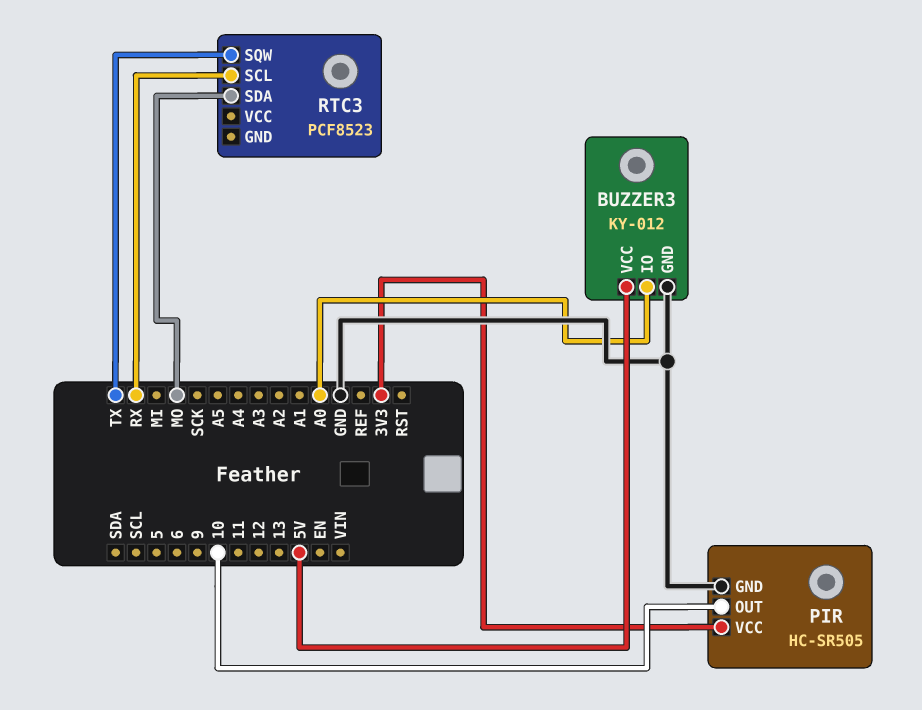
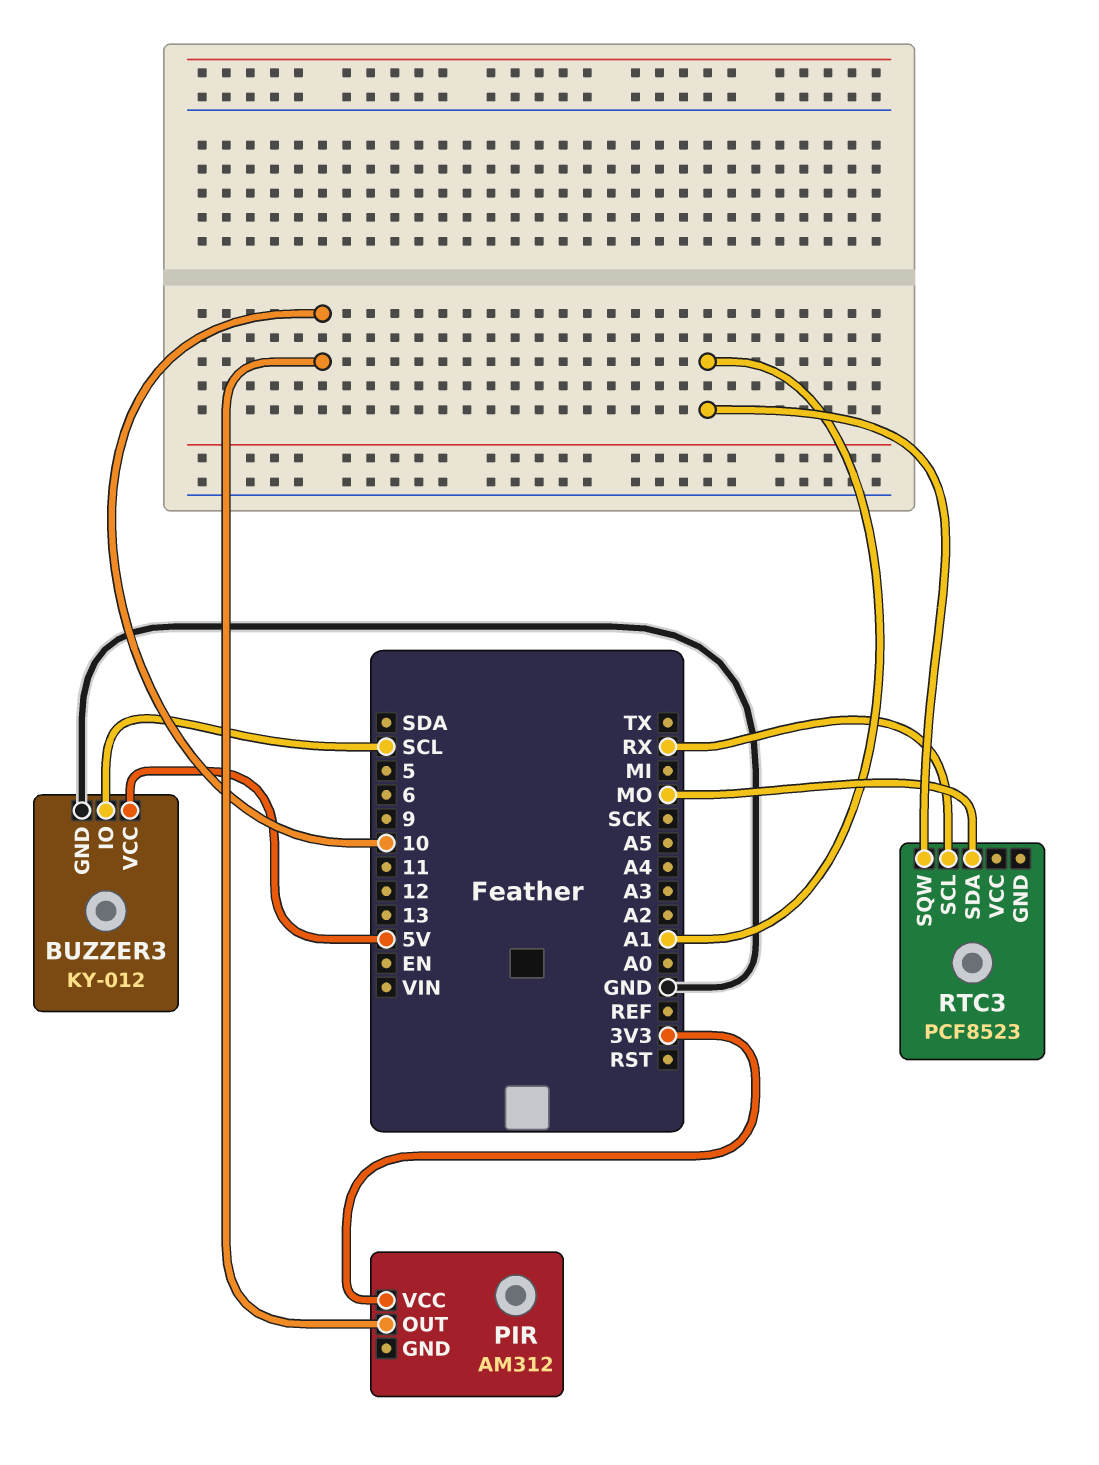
BUZZER3 pin IO: A0 -> SCL
PIR: HC-SR505 -> AM312
PIR pin GND: GND -> none
RTC3 pin SQW: TX -> A1

